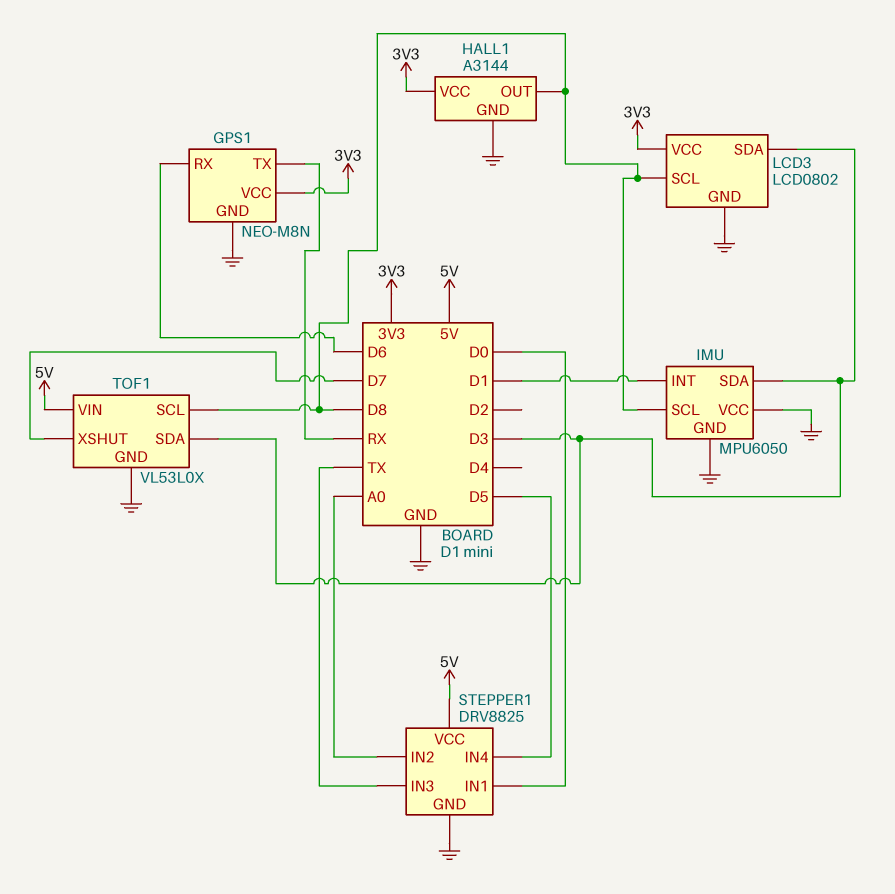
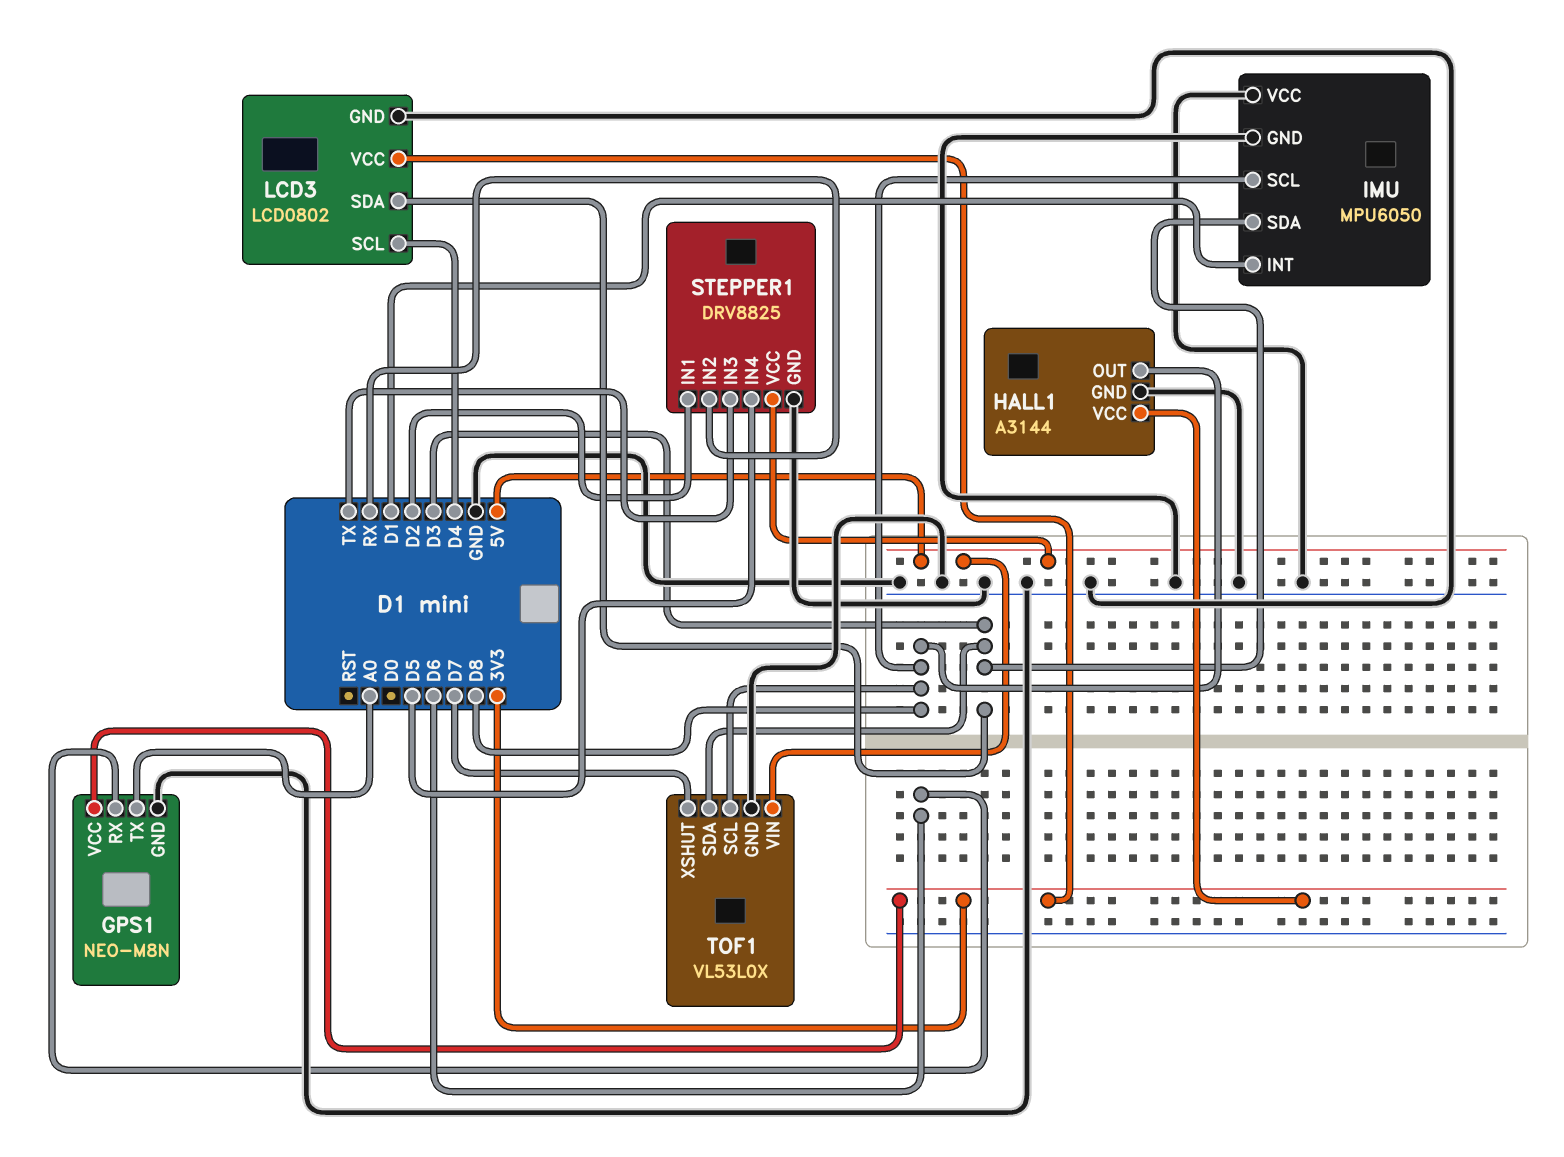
GPS1 pin TX: RX -> A0
LCD3 pin SCL: D8 -> D4
STEPPER1 pin IN1: D0 -> D2
STEPPER1 pin IN2: A0 -> RX

